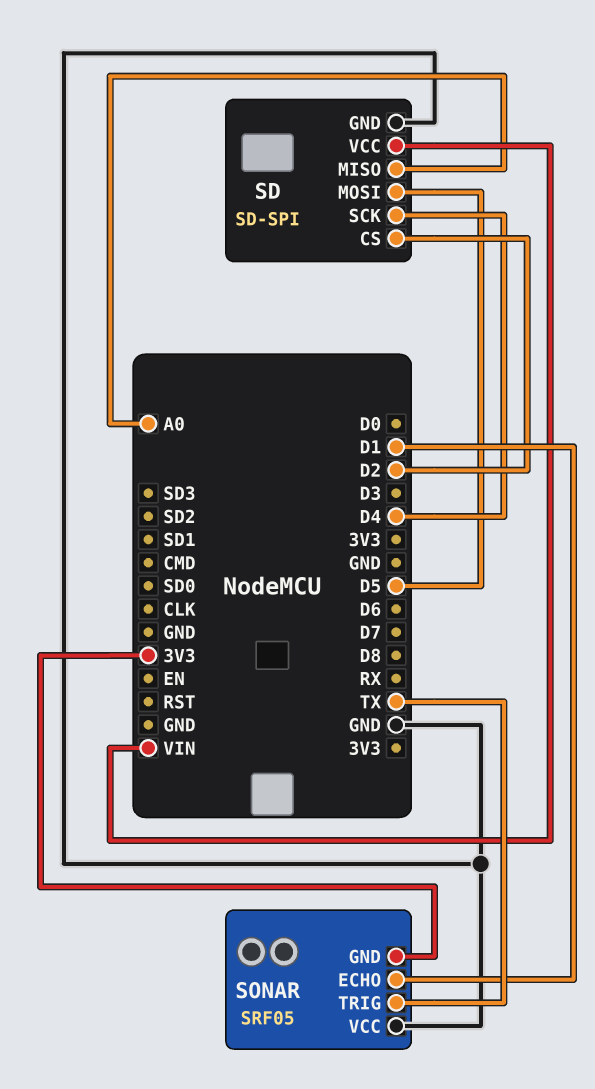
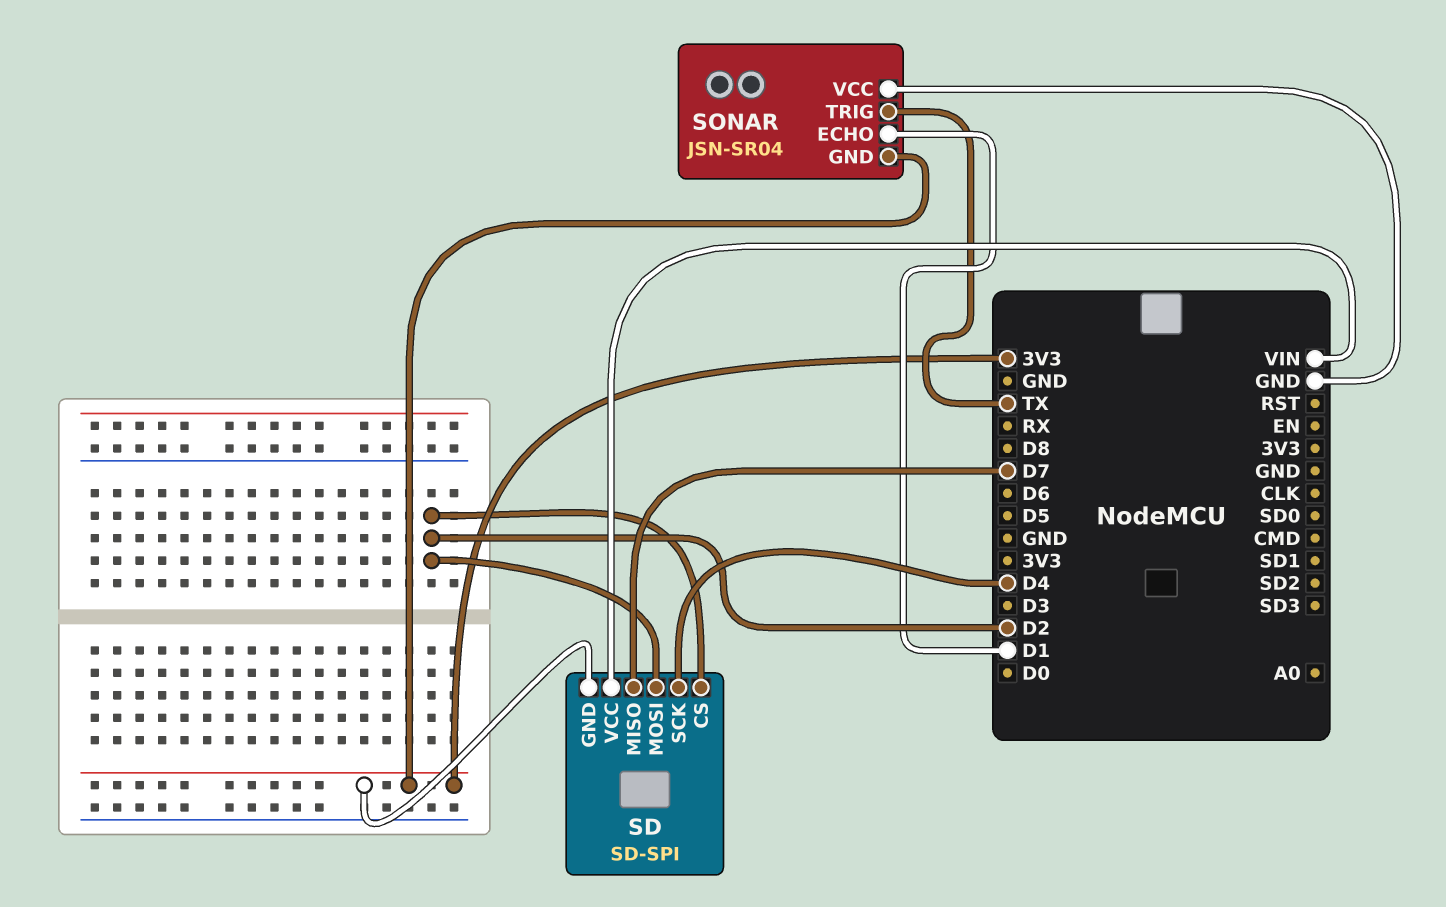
SD pin GND: GND -> 3V3
SD pin MISO: A0 -> D7
SD pin MOSI: D5 -> D2
SONAR: SRF05 -> JSN-SR04

